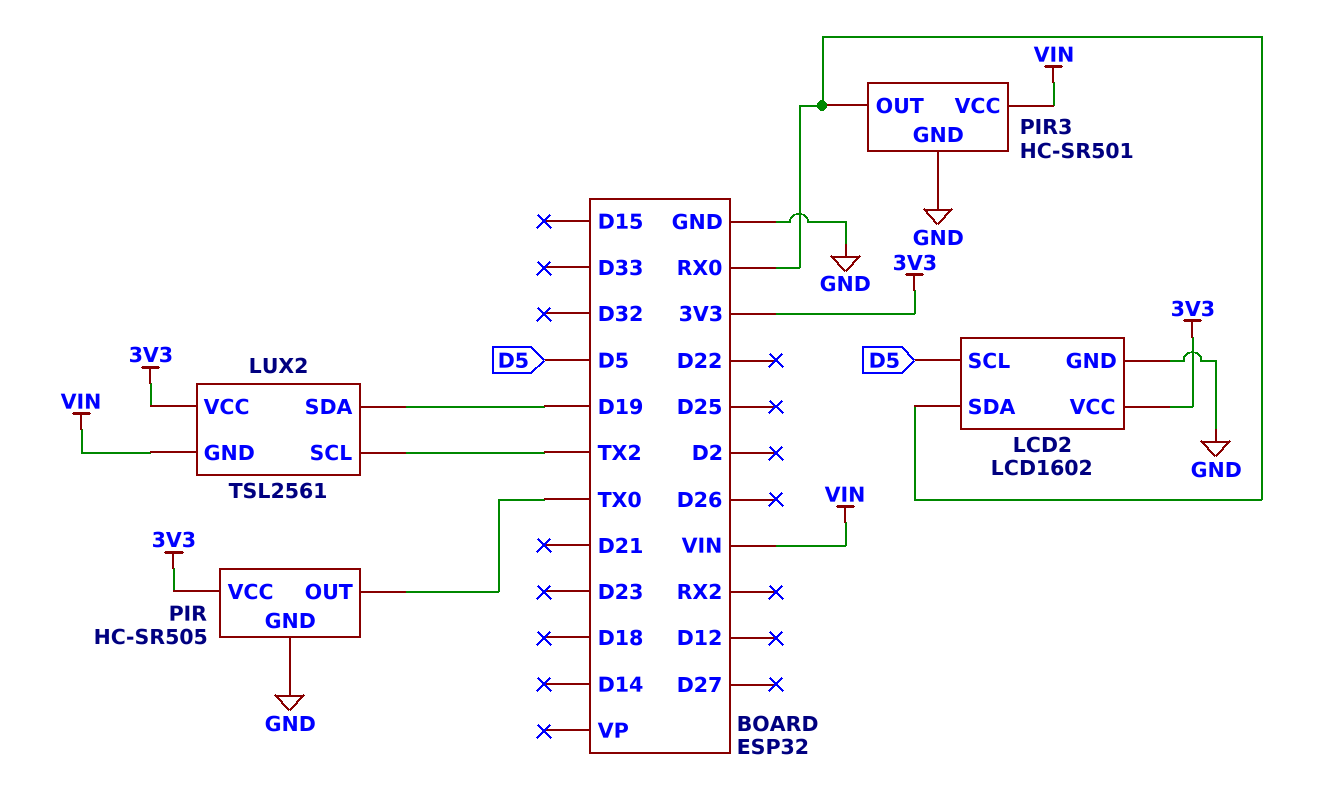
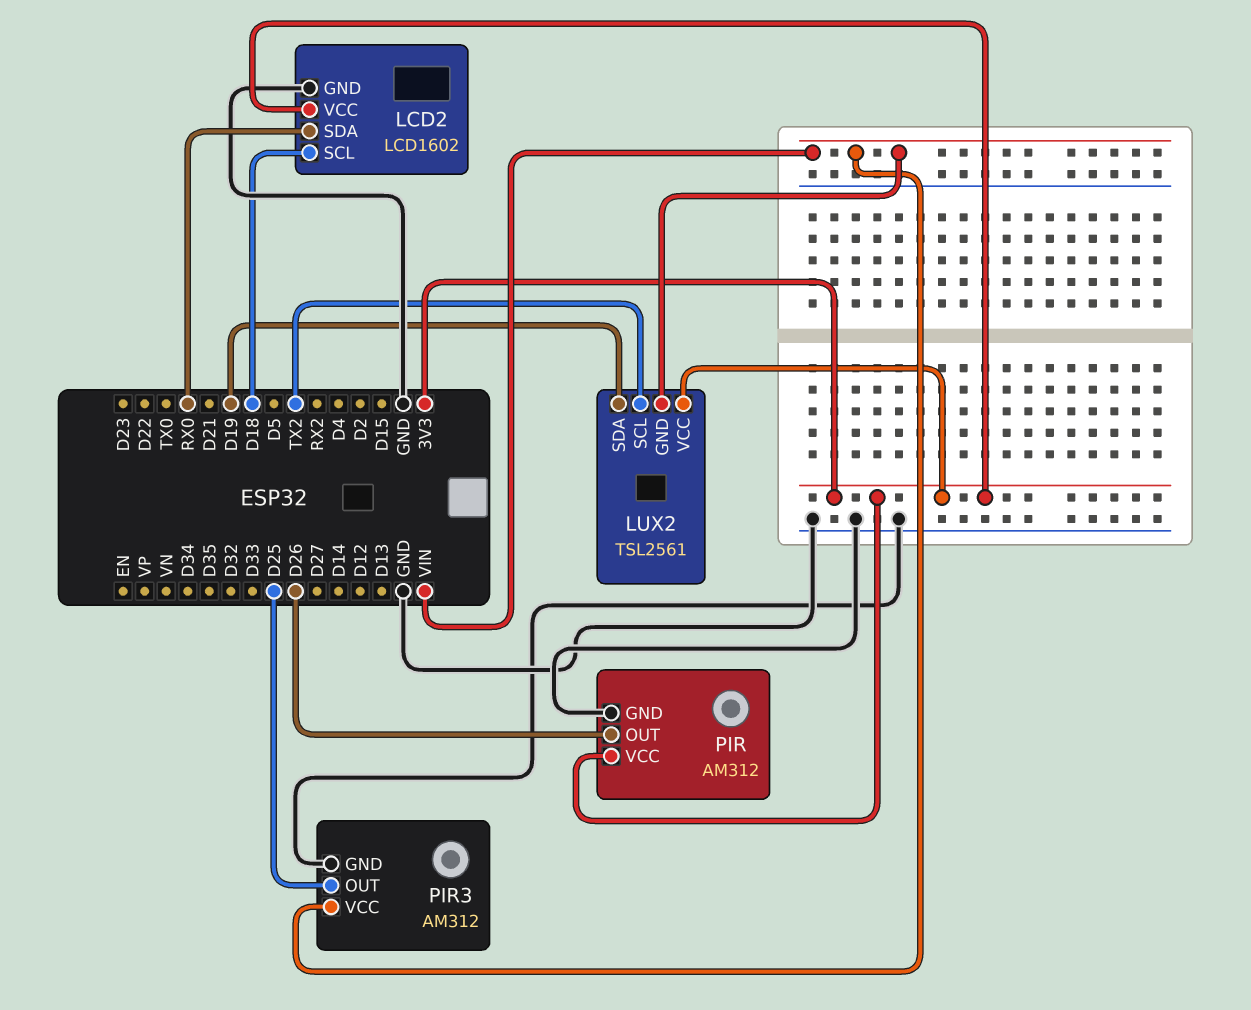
LCD2 pin SCL: D5 -> D18
PIR: HC-SR505 -> AM312
PIR pin OUT: TX0 -> D26
PIR3: HC-SR501 -> AM312
PIR3 pin OUT: RX0 -> D25

